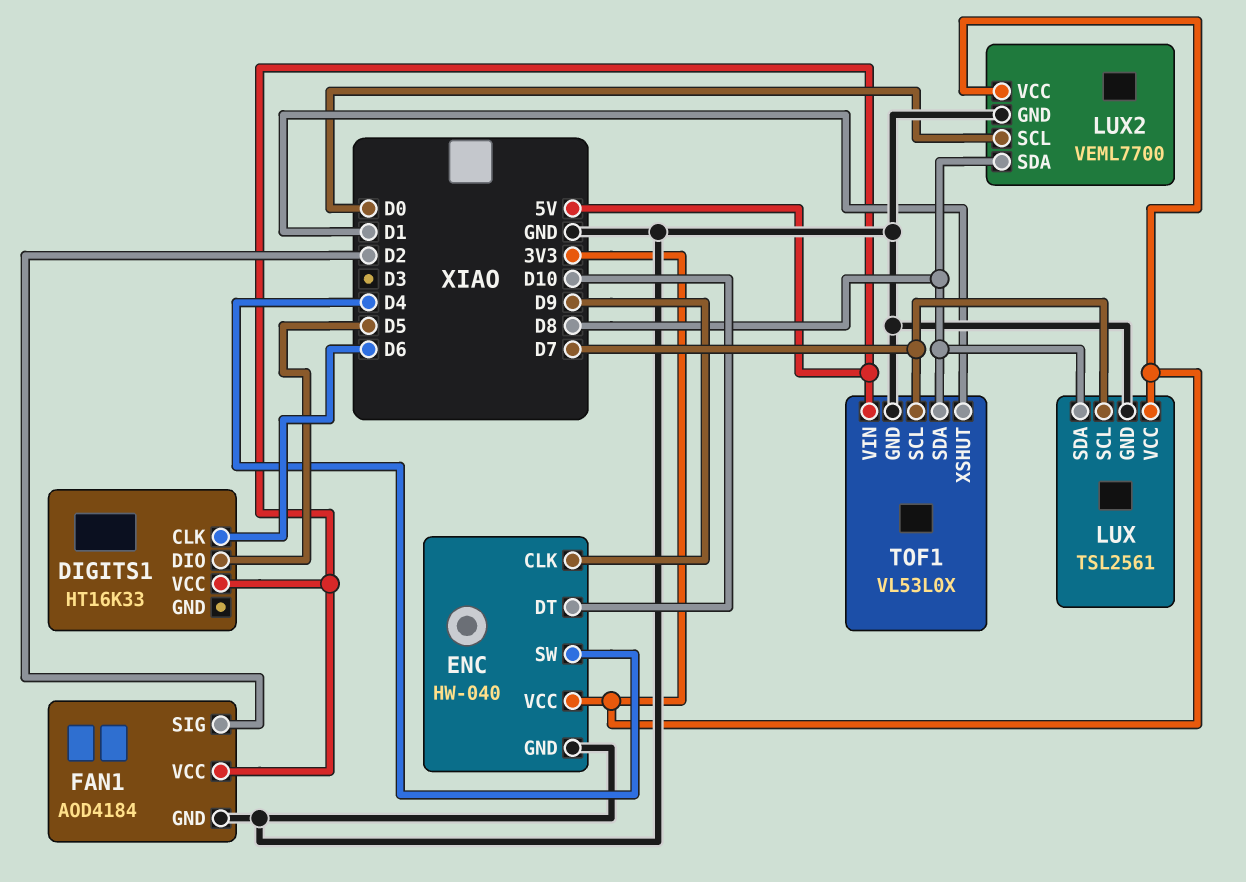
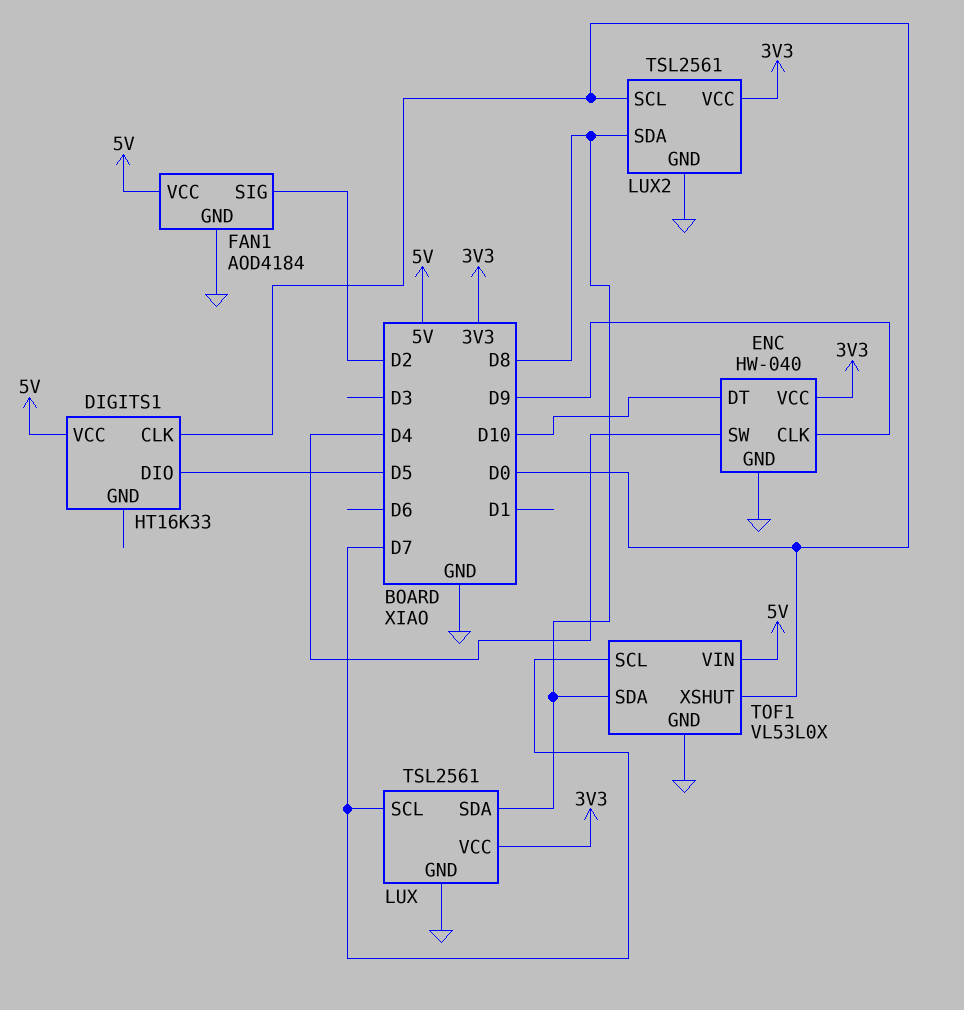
DIGITS1 pin CLK: D6 -> D0
LUX2: VEML7700 -> TSL2561
TOF1 pin XSHUT: D1 -> D0

